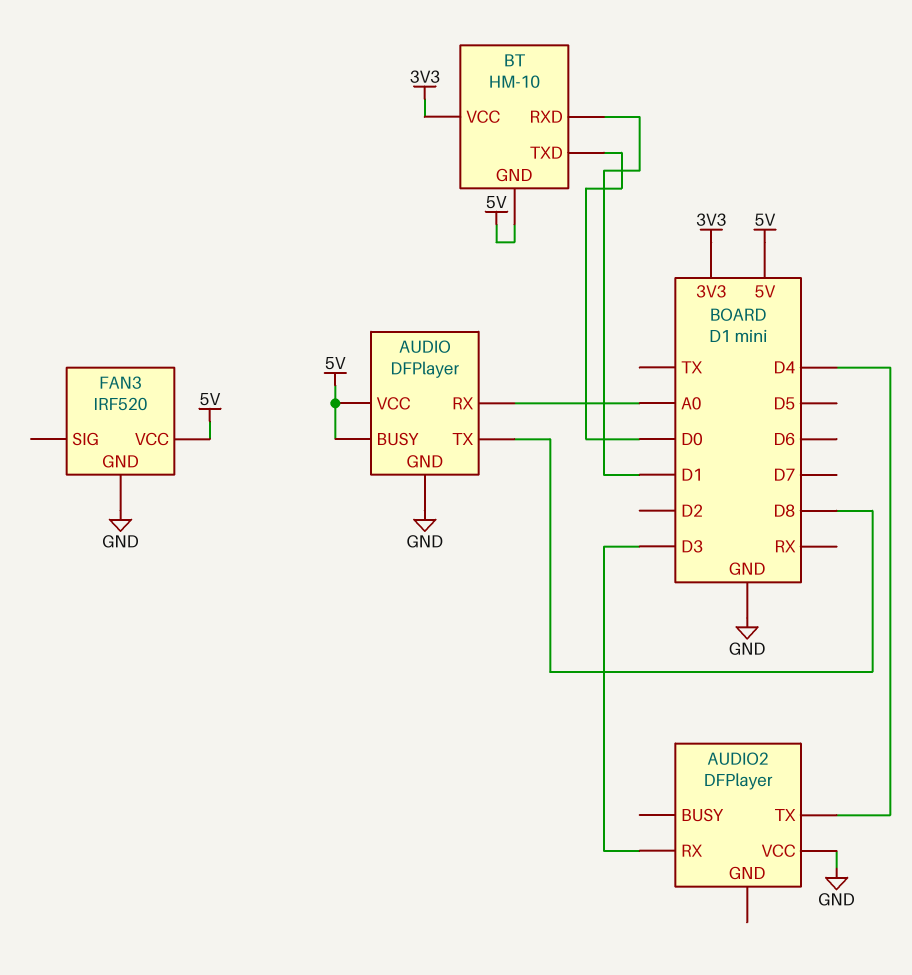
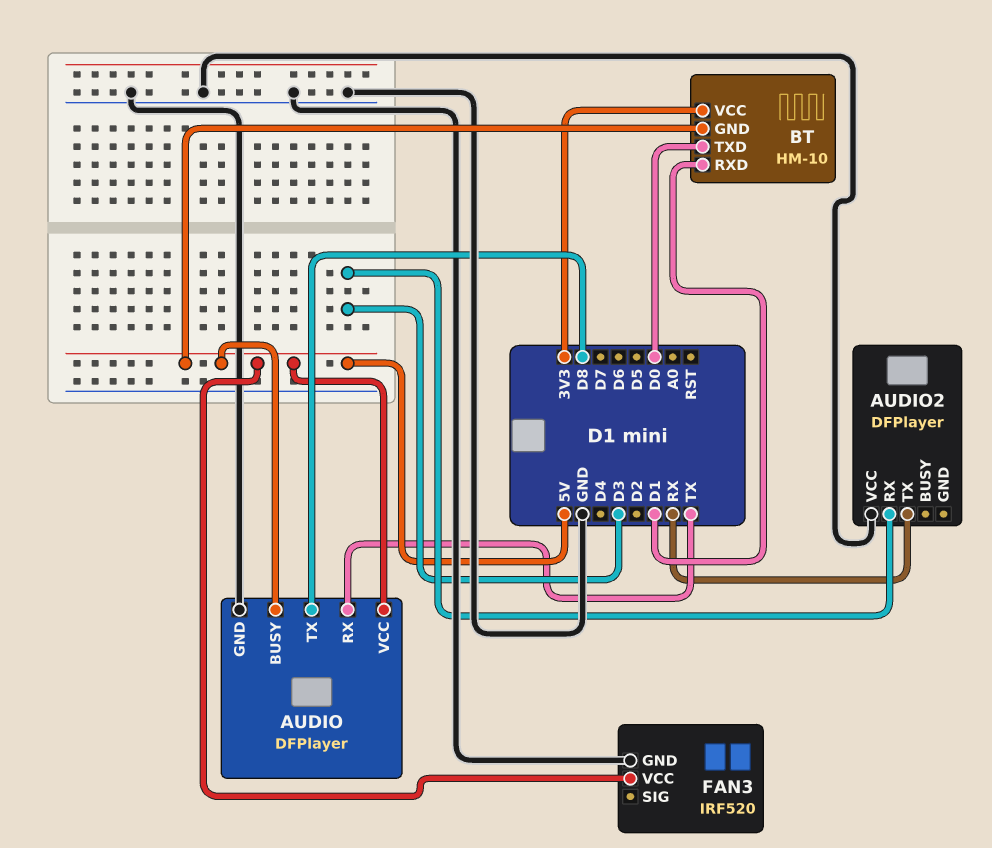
AUDIO pin RX: A0 -> TX
AUDIO2 pin TX: D4 -> RX

